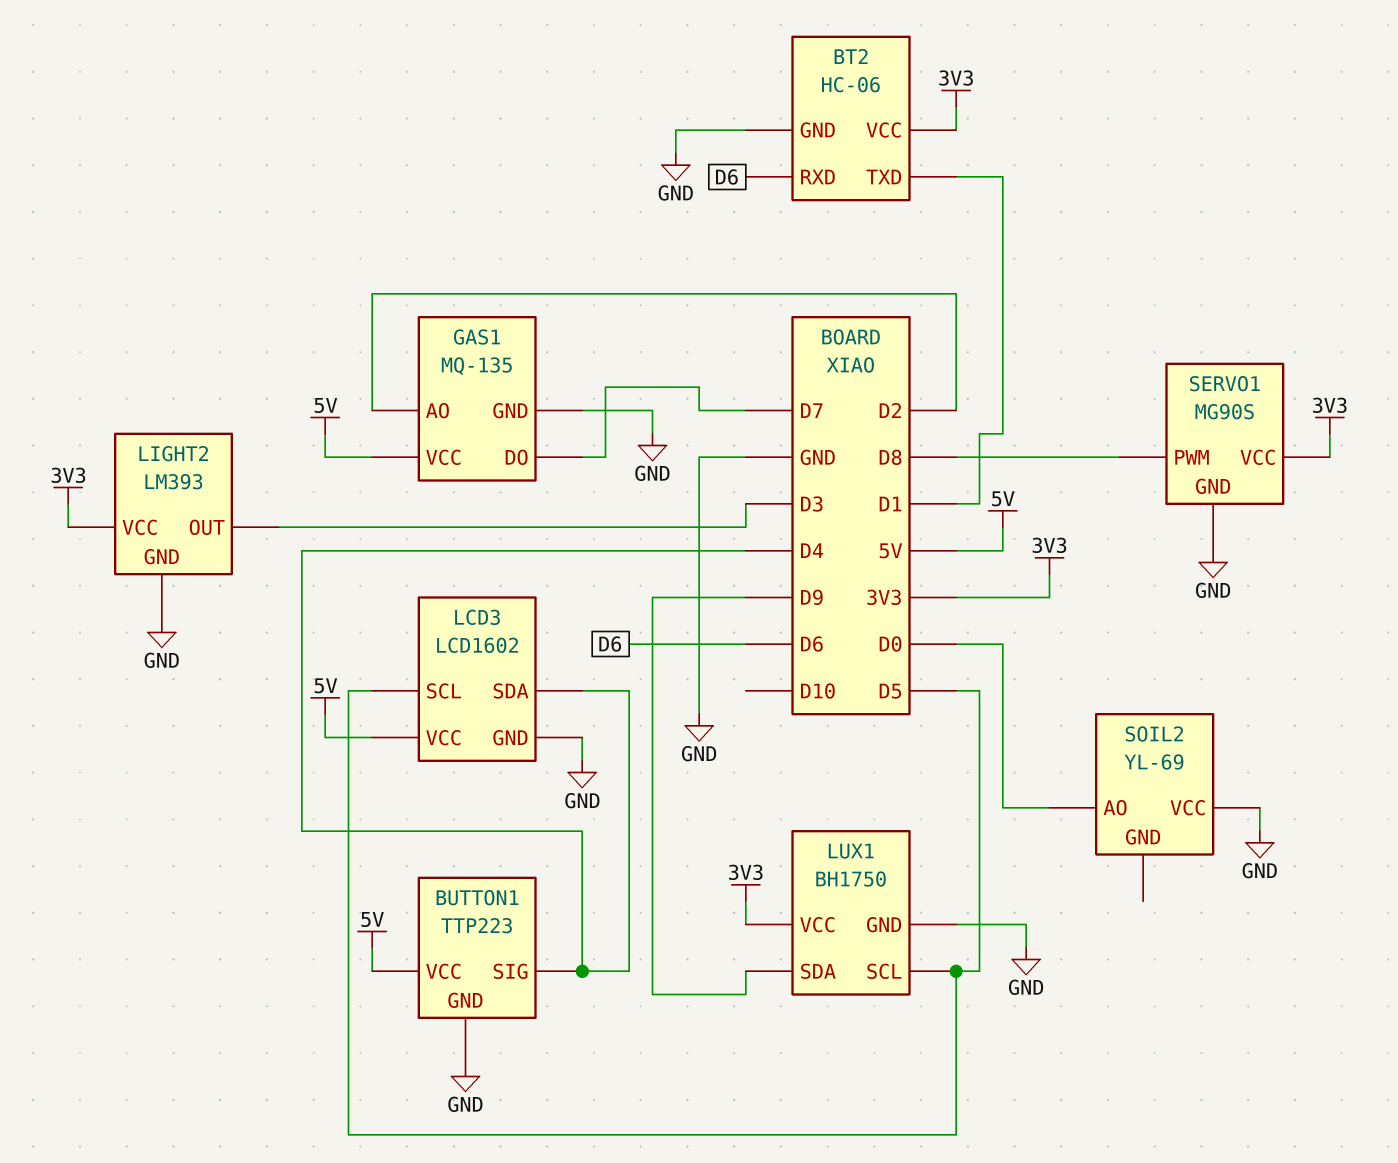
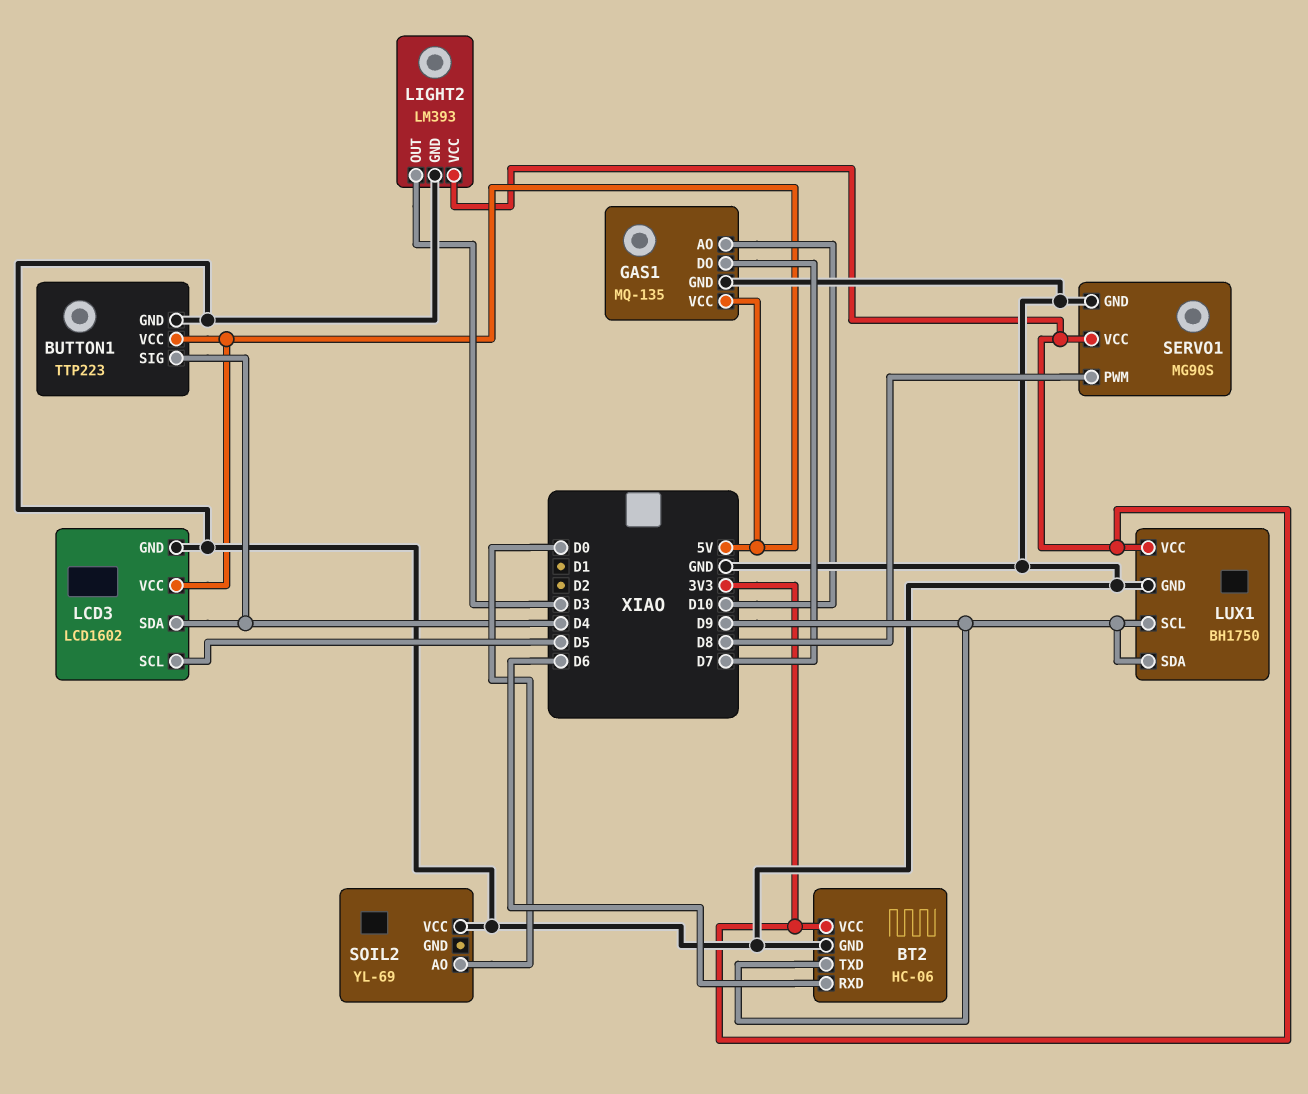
BT2 pin TXD: D1 -> D9
GAS1 pin AO: D2 -> D10
LUX1 pin SCL: D5 -> D9

